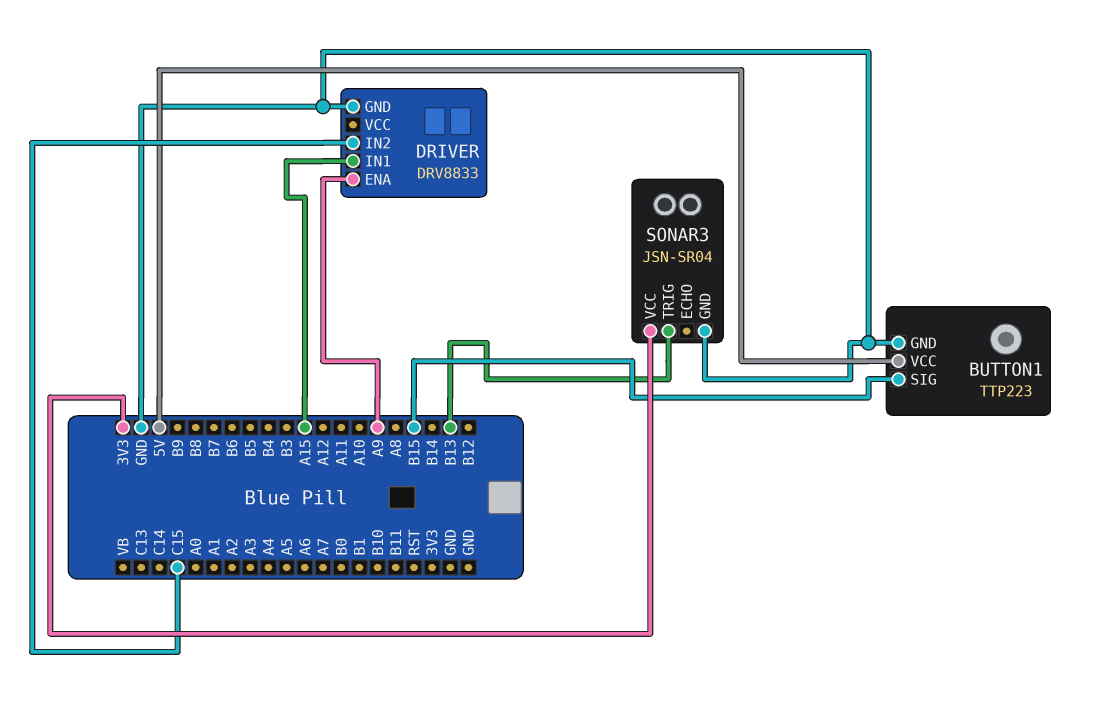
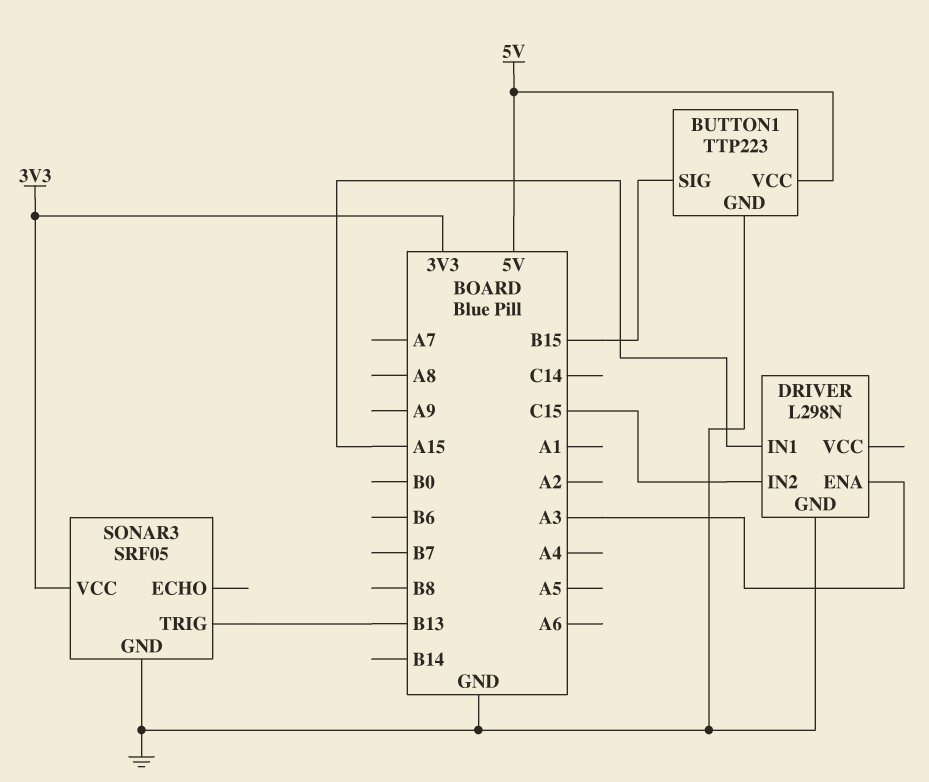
DRIVER: DRV8833 -> L298N
DRIVER pin ENA: A9 -> A3
SONAR3: JSN-SR04 -> SRF05

